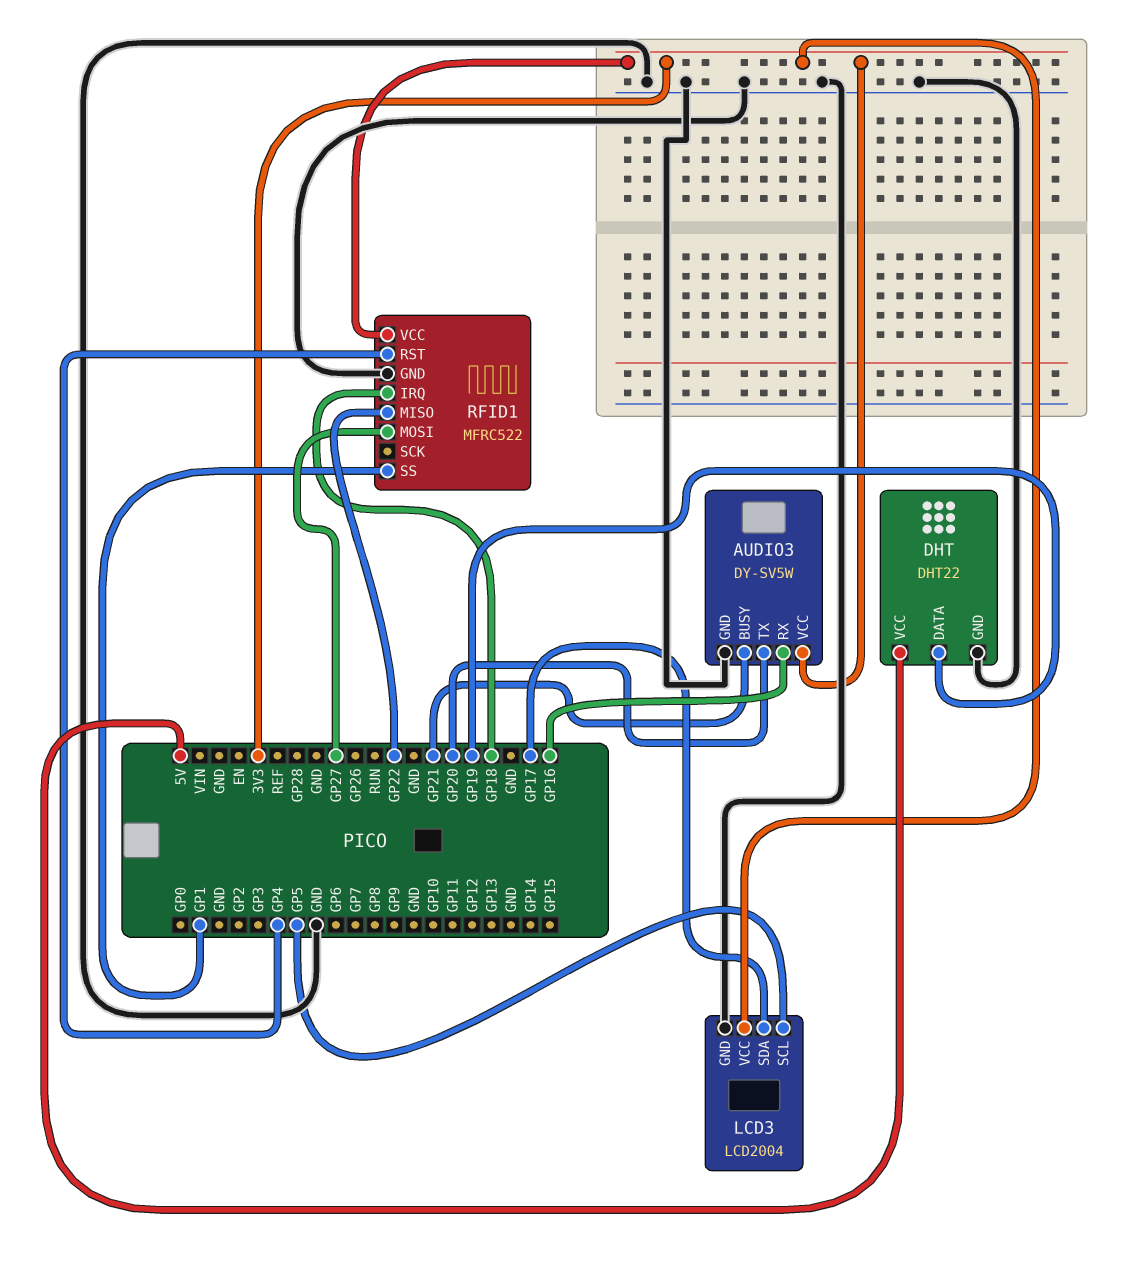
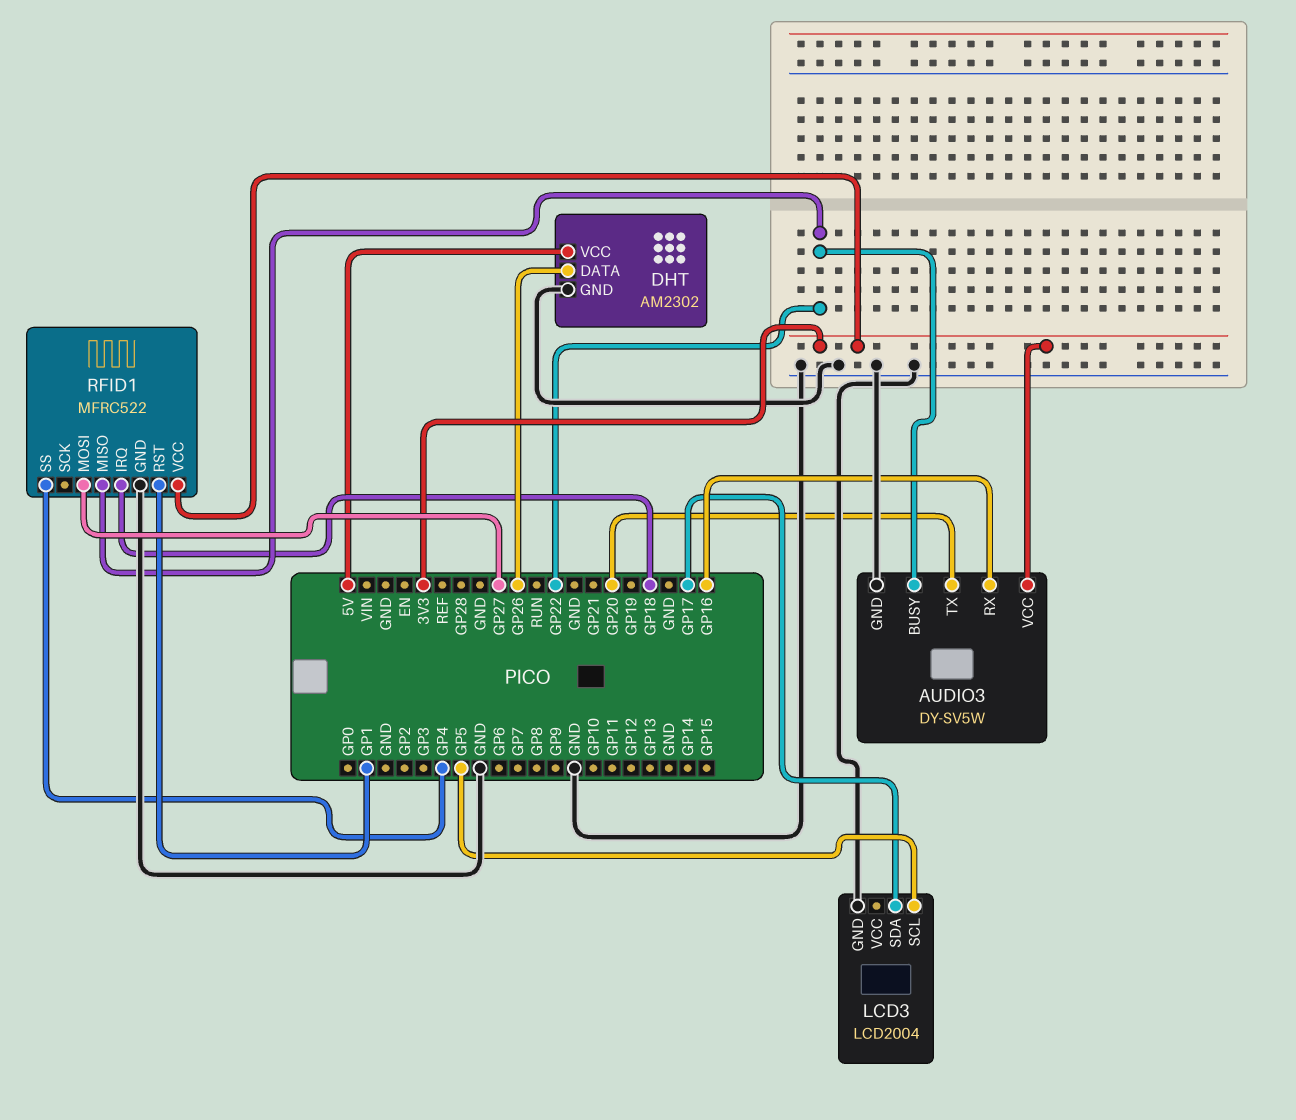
AUDIO3 pin BUSY: GP21 -> GP22
DHT: DHT22 -> AM2302
DHT pin DATA: GP19 -> GP26
LCD3 pin VCC: 3V3 -> none
RFID1 pin RST: GP4 -> GP1
RFID1 pin SS: GP1 -> GP4

